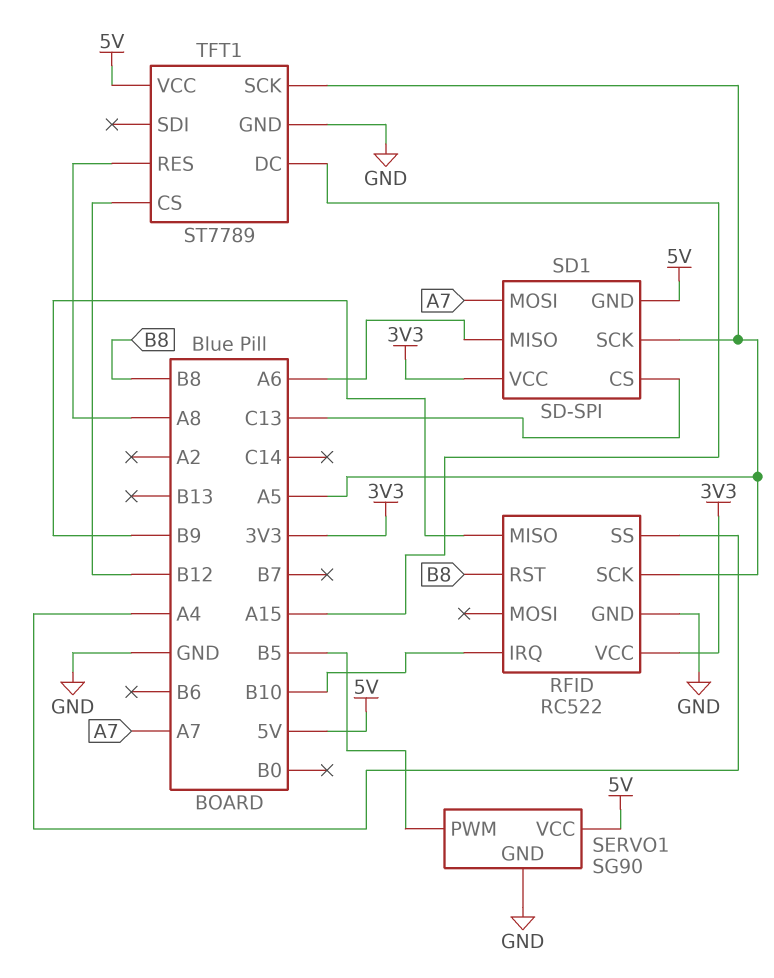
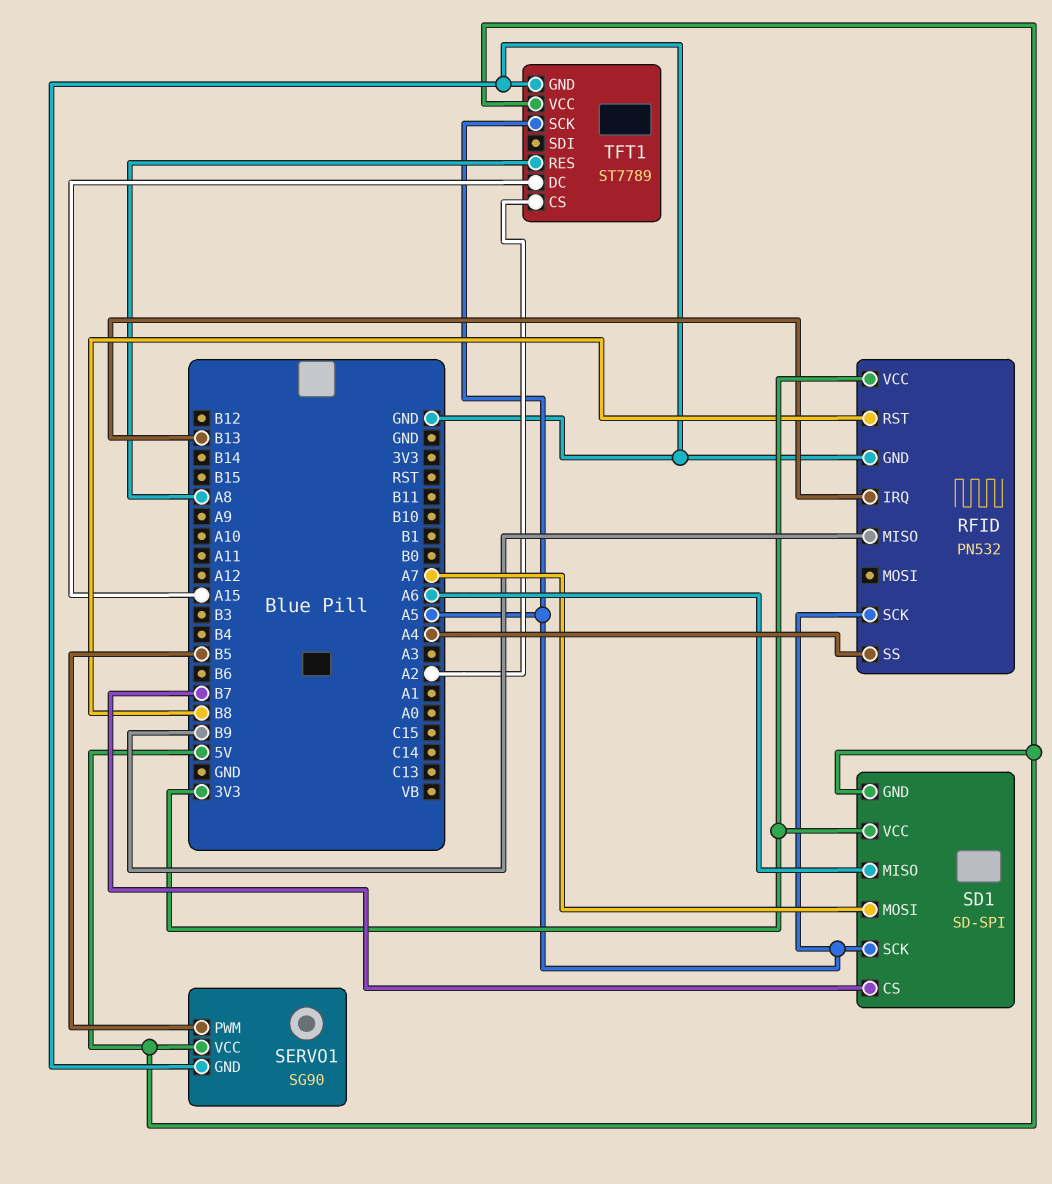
RFID: RC522 -> PN532
RFID pin IRQ: B10 -> B13
SD1 pin CS: C13 -> B7
TFT1 pin CS: B12 -> A2

